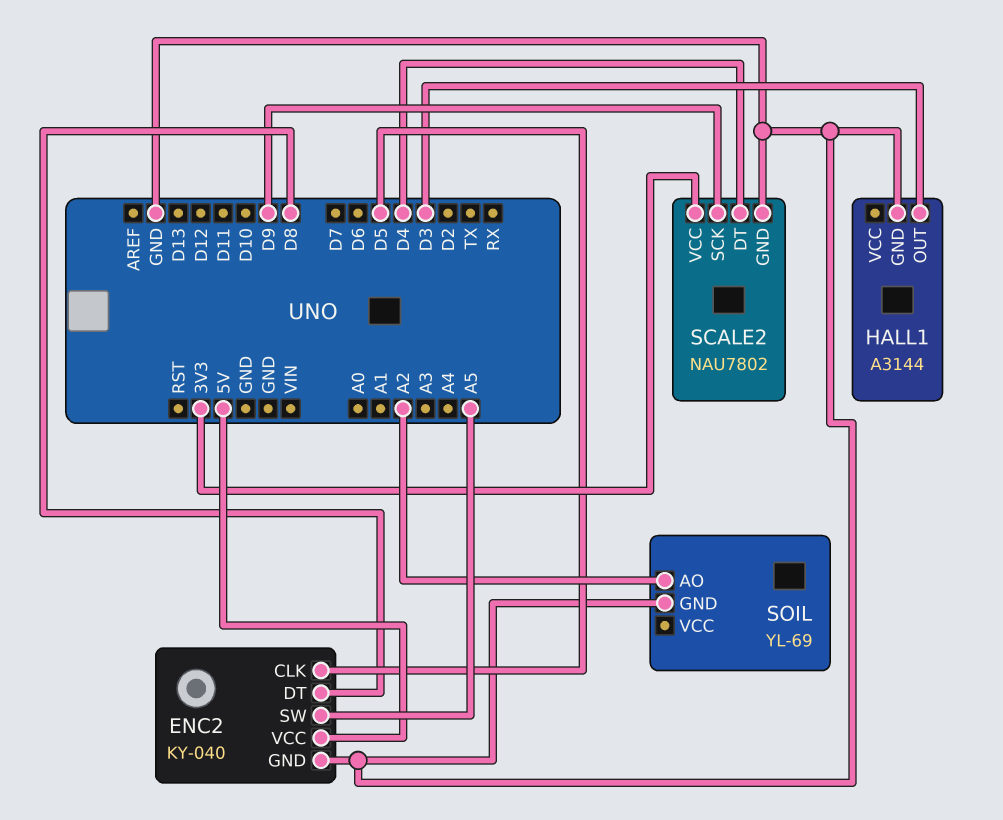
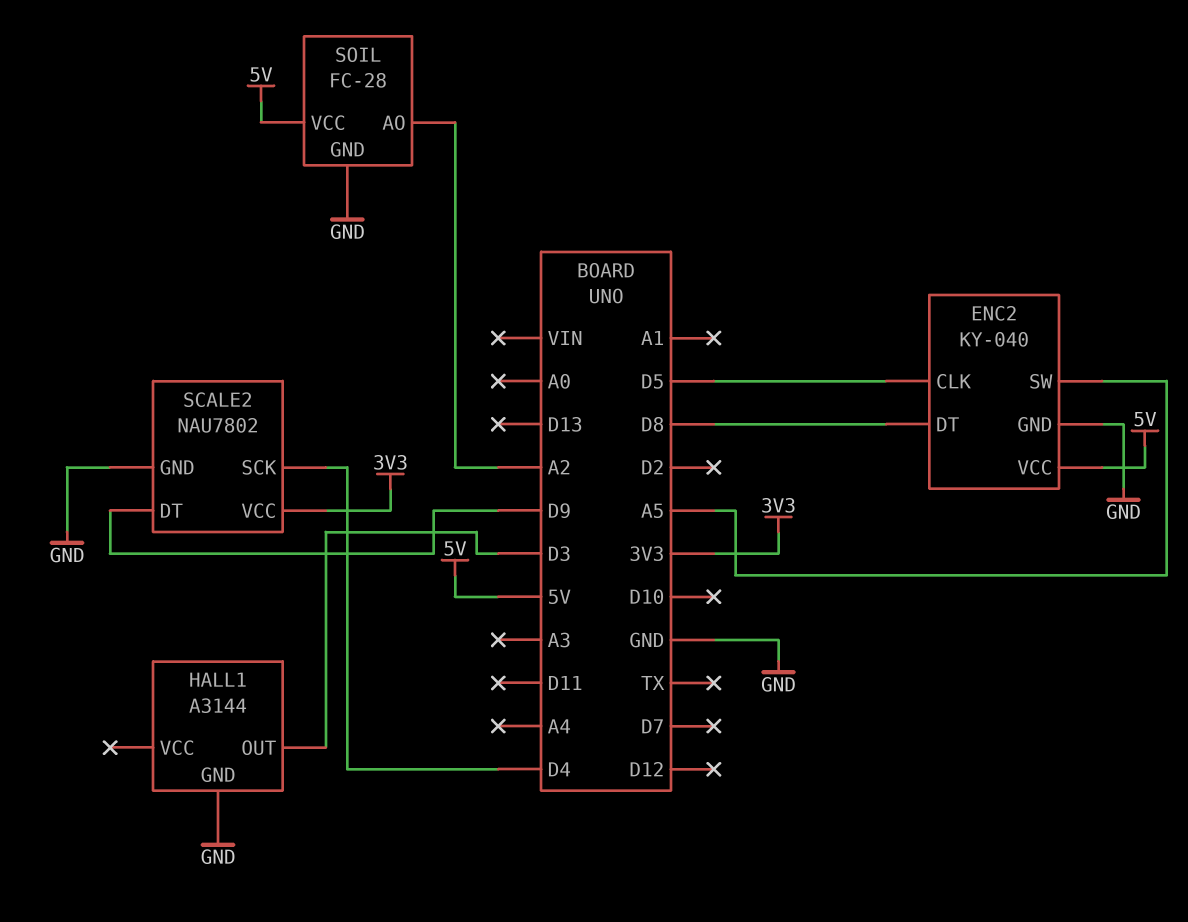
SCALE2 pin DT: D4 -> D9
SCALE2 pin SCK: D9 -> D4
SOIL: YL-69 -> FC-28
SOIL pin VCC: none -> 5V

